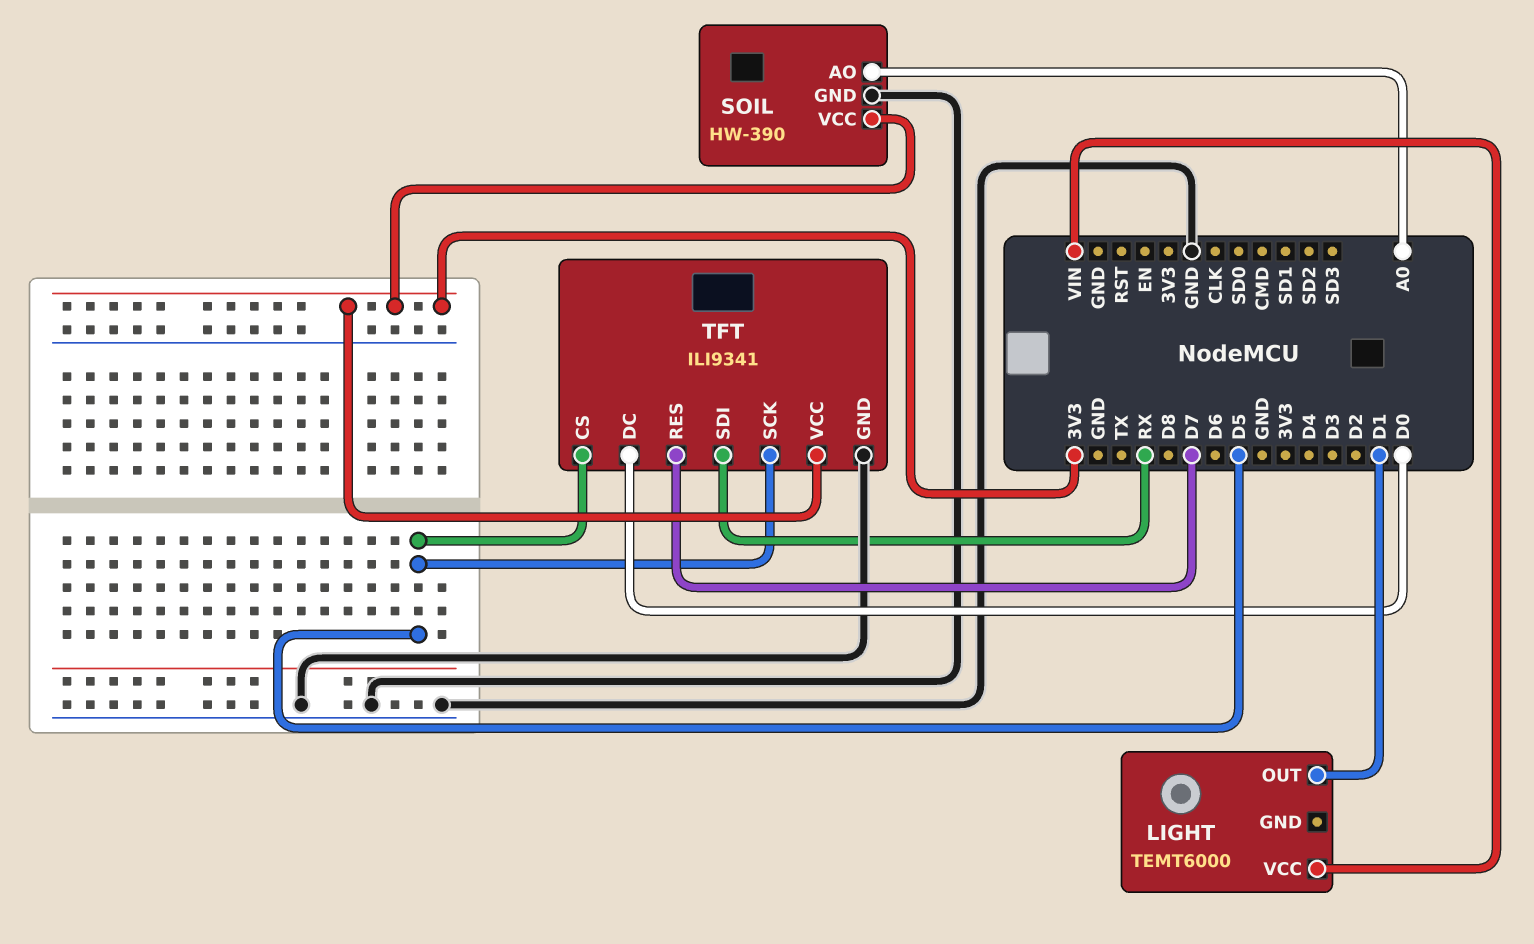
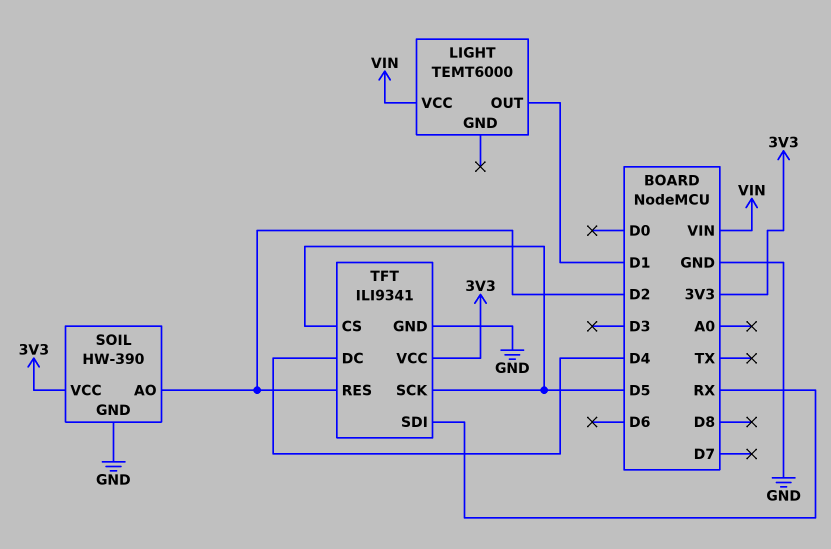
SOIL pin AO: A0 -> D2
TFT pin DC: D0 -> D4
TFT pin RES: D7 -> D2

